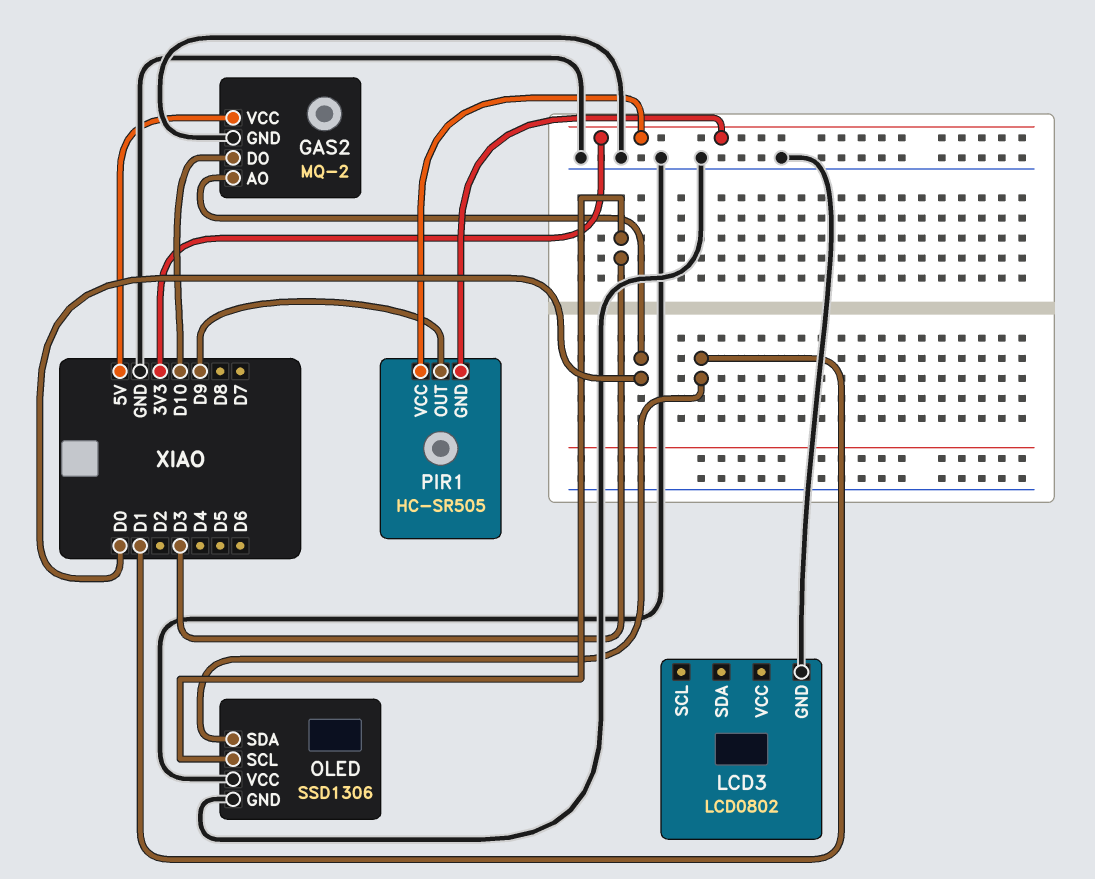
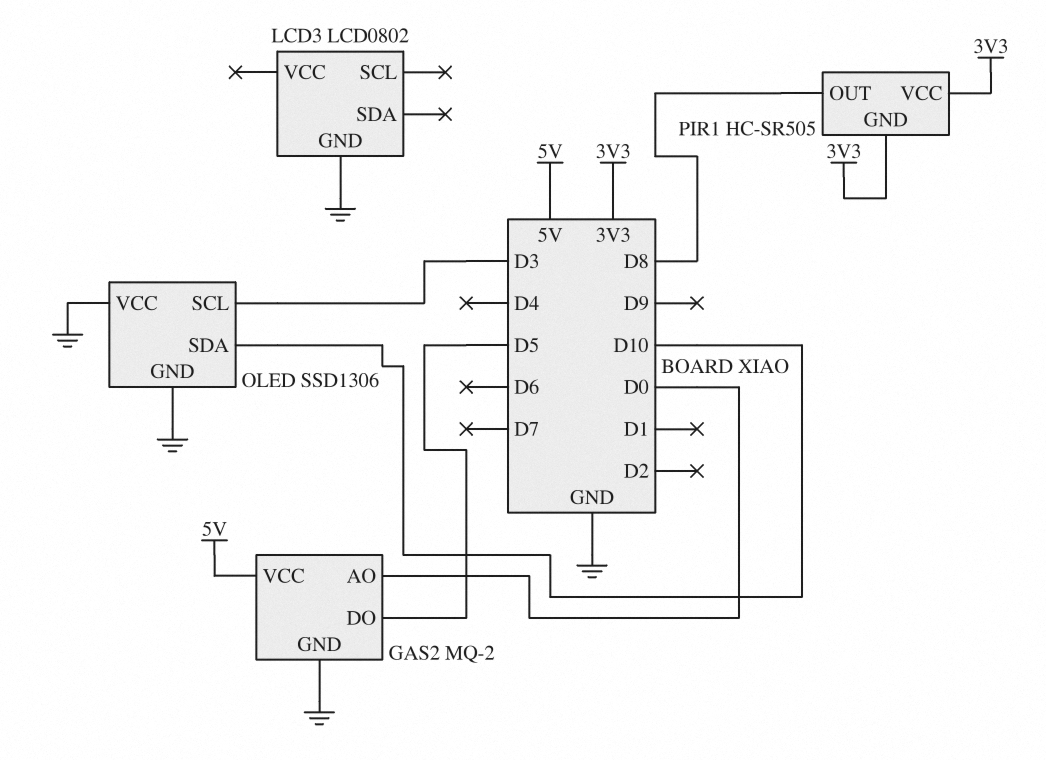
GAS2 pin DO: D10 -> D5
OLED pin SDA: D1 -> D10
PIR1 pin OUT: D9 -> D8

